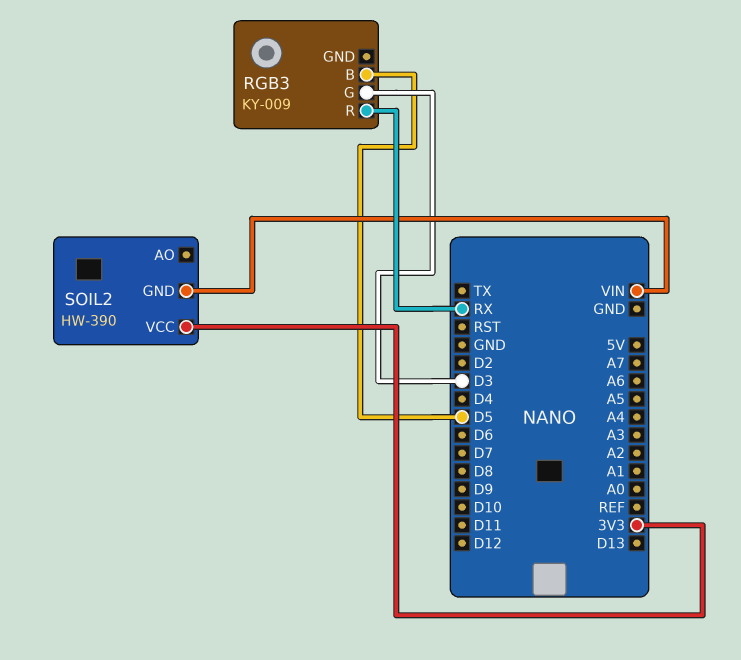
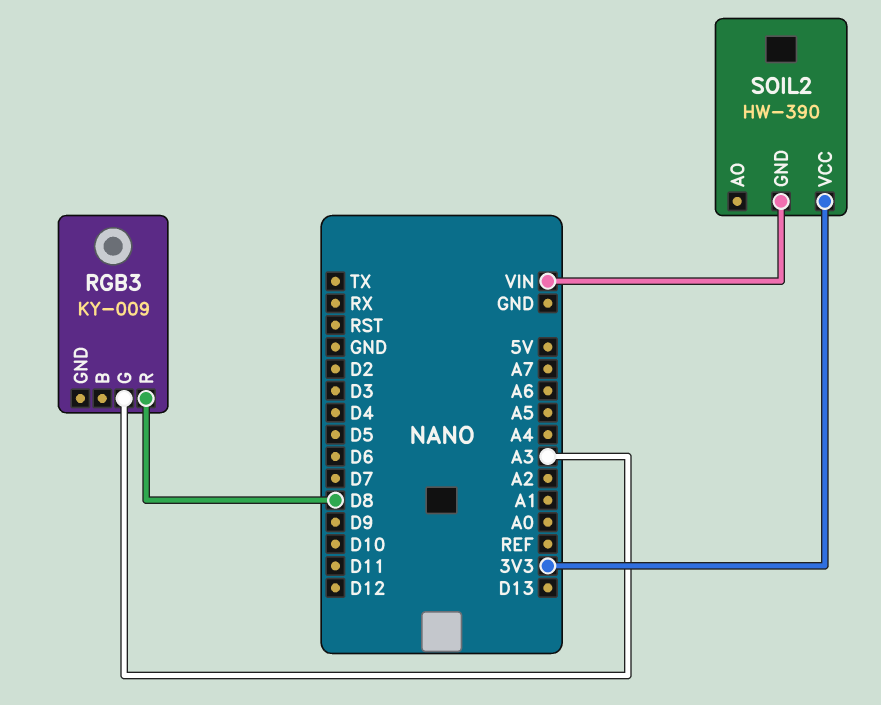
RGB3 pin B: D5 -> none
RGB3 pin G: D3 -> A3
RGB3 pin R: RX -> D8

